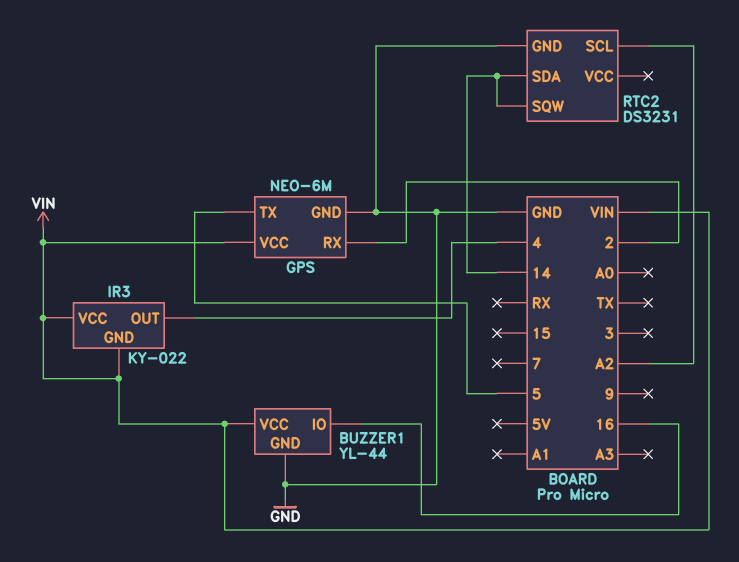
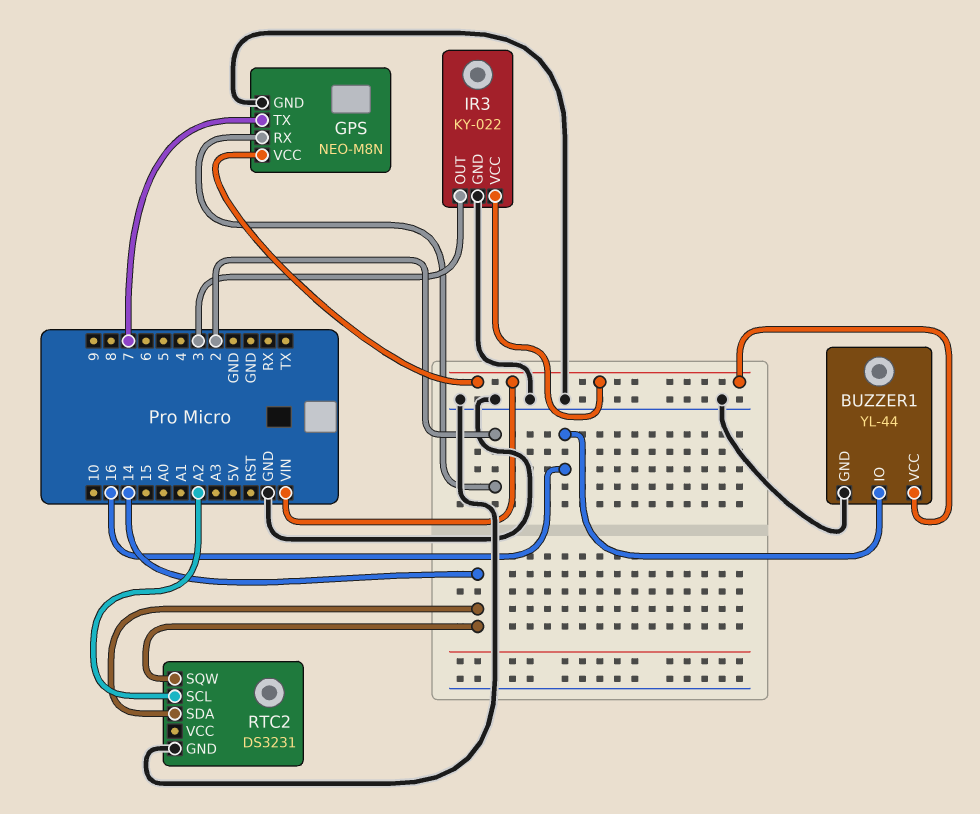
GPS: NEO-6M -> NEO-M8N
GPS pin TX: 5 -> 7
IR3 pin GND: VIN -> GND
IR3 pin OUT: 4 -> 3

